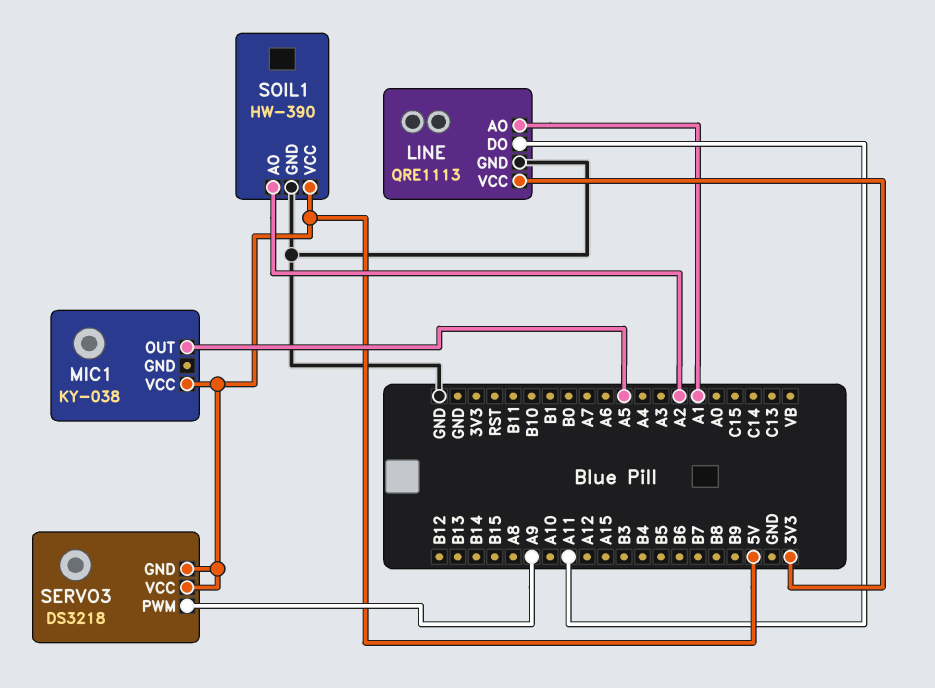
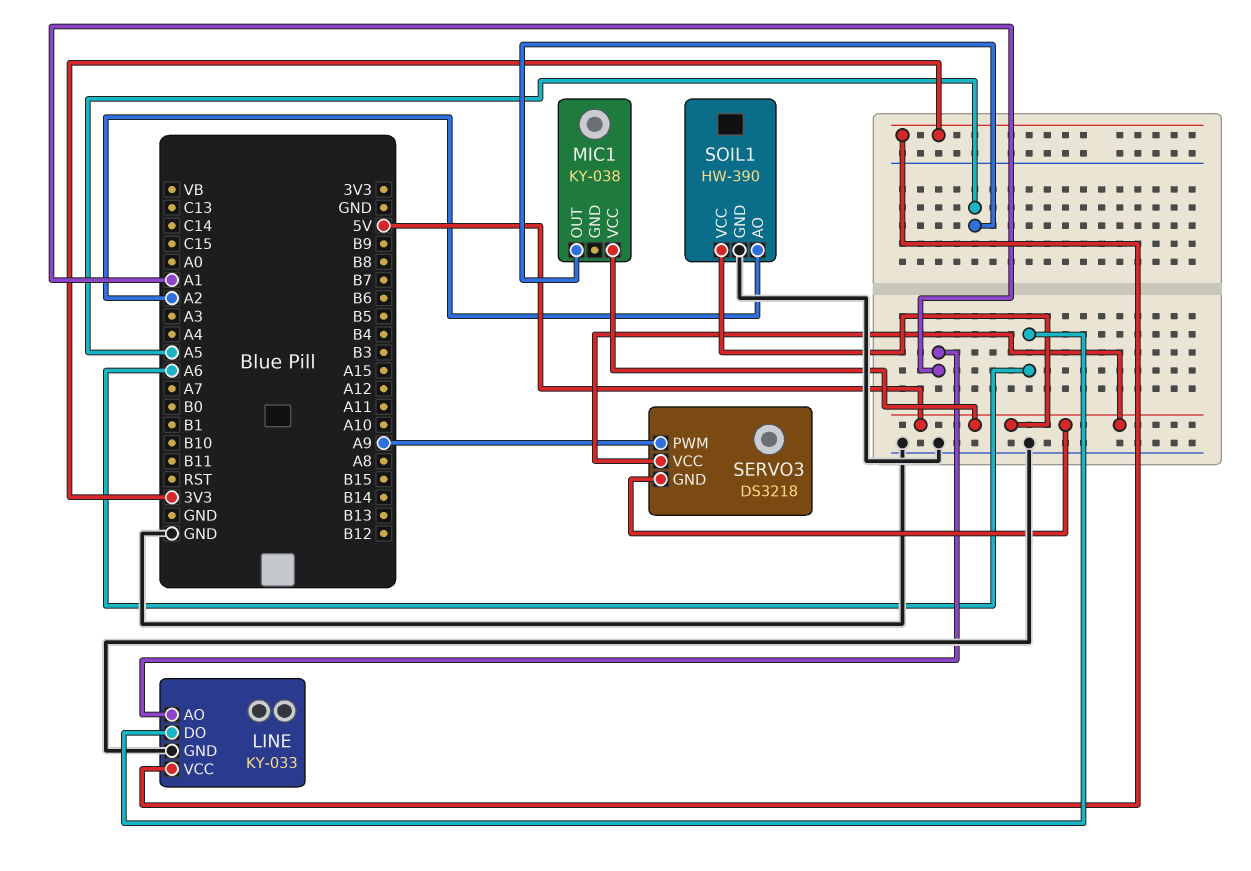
LINE: QRE1113 -> KY-033
LINE pin DO: A11 -> A6

